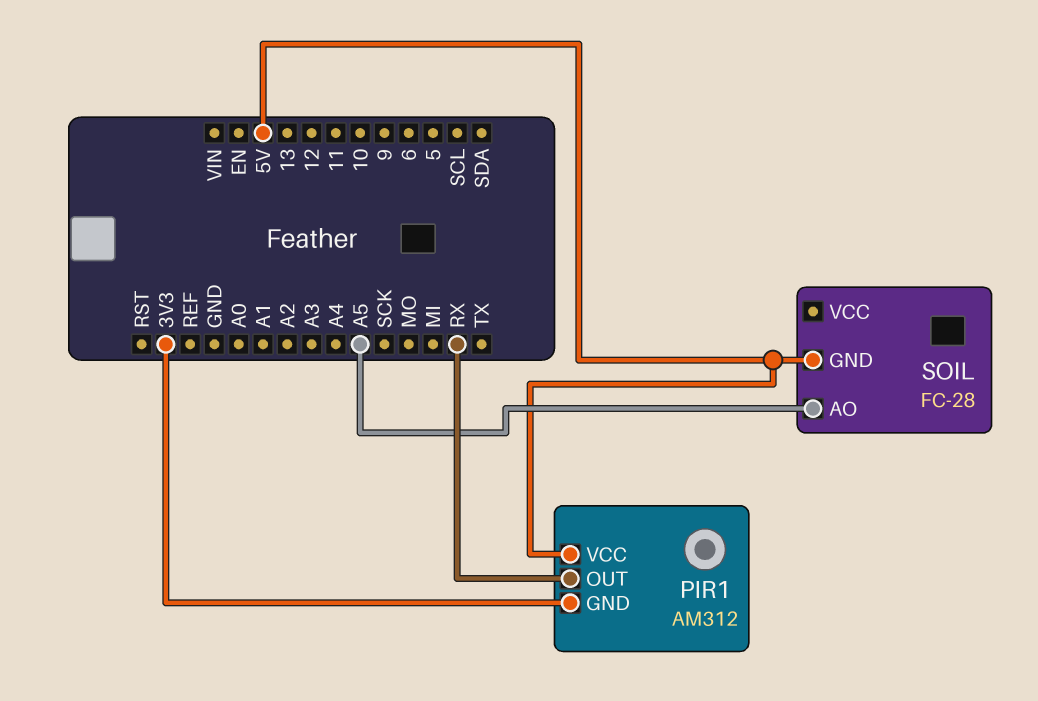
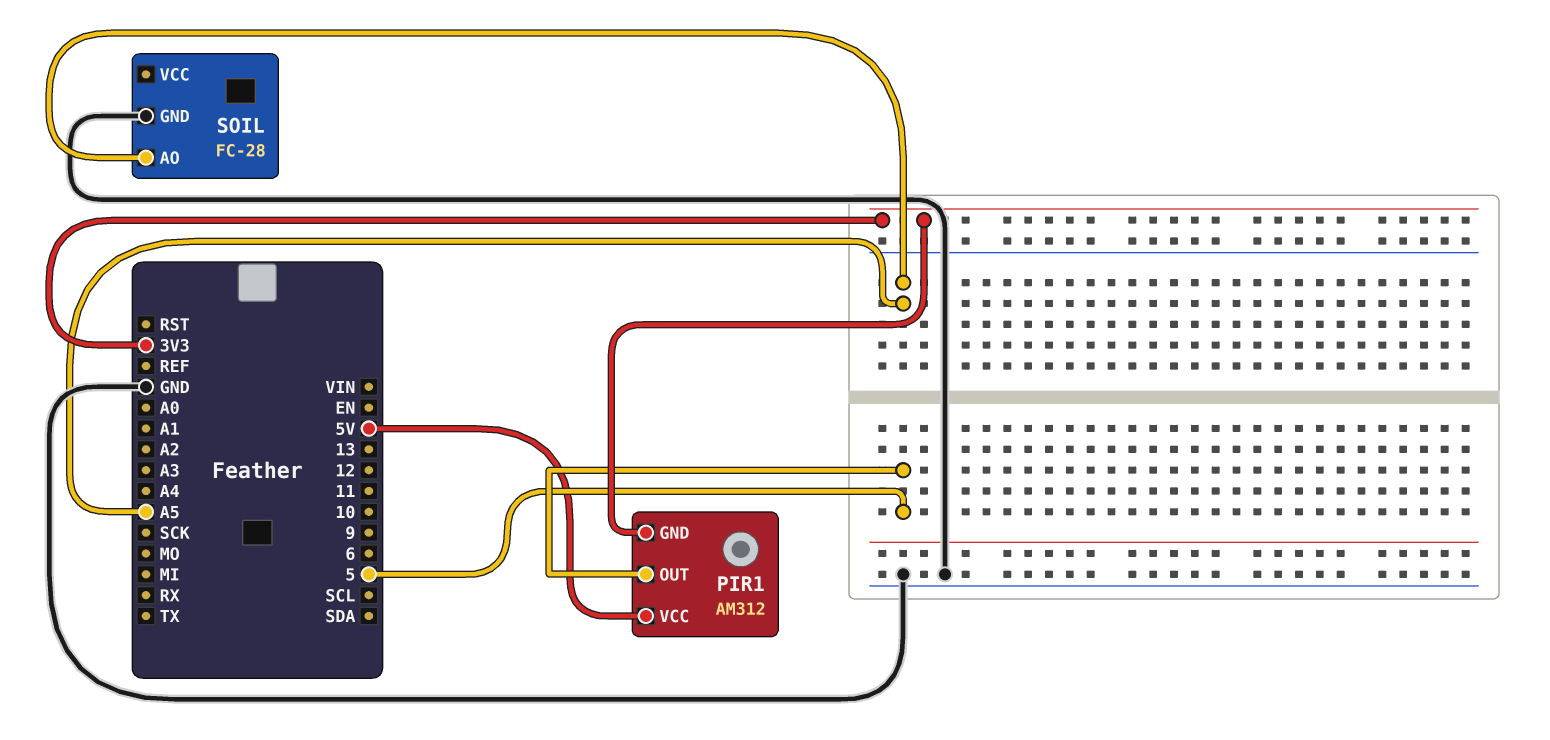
PIR1 pin OUT: RX -> 5
SOIL pin GND: 5V -> GND

